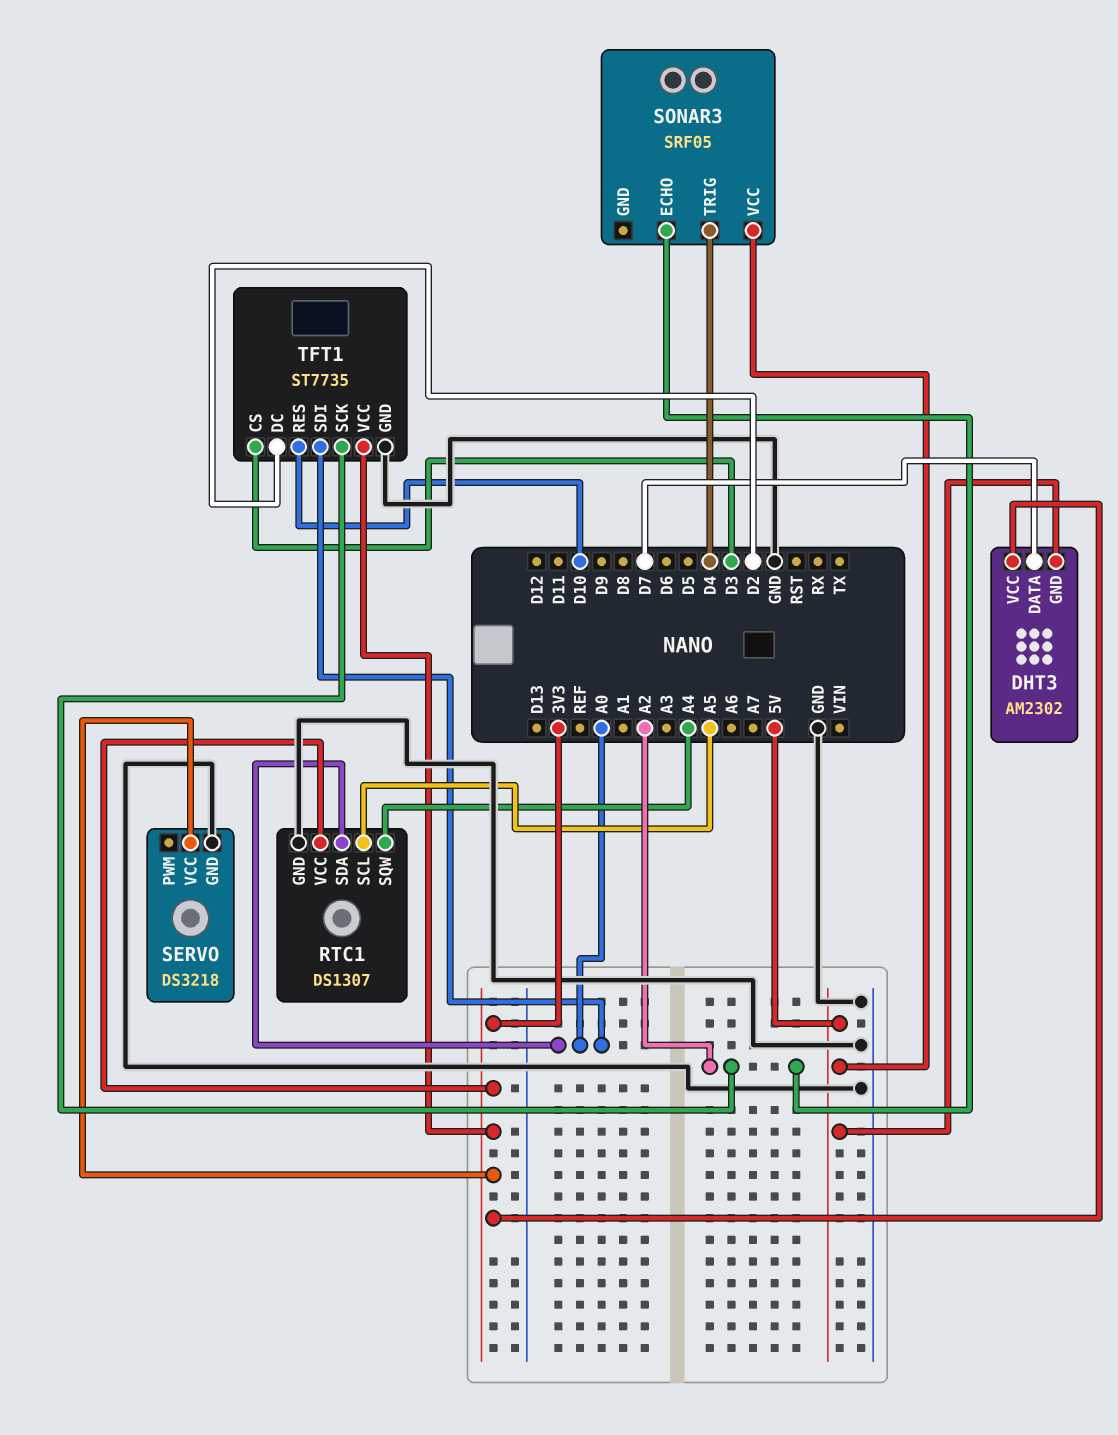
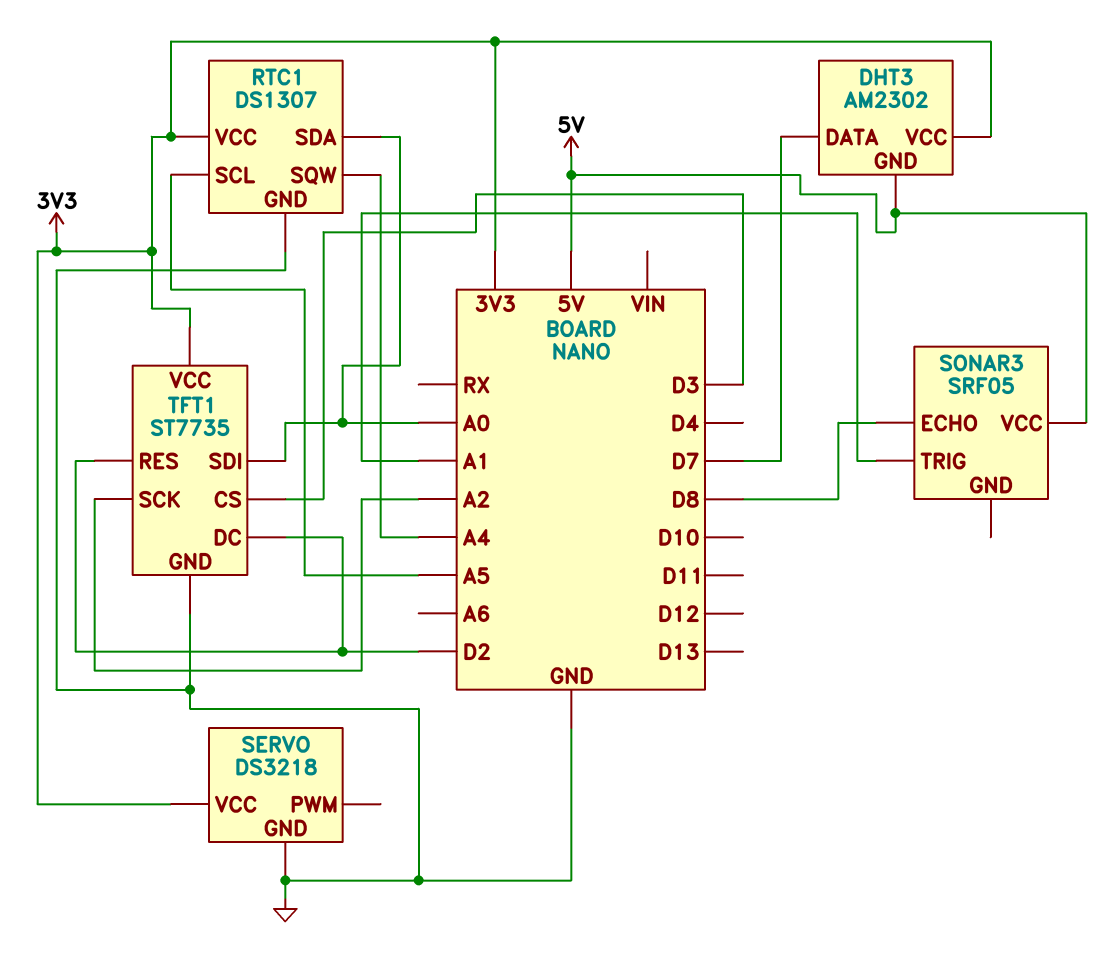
SONAR3 pin ECHO: A2 -> D8
SONAR3 pin TRIG: D4 -> A1
TFT1 pin RES: D10 -> D2

